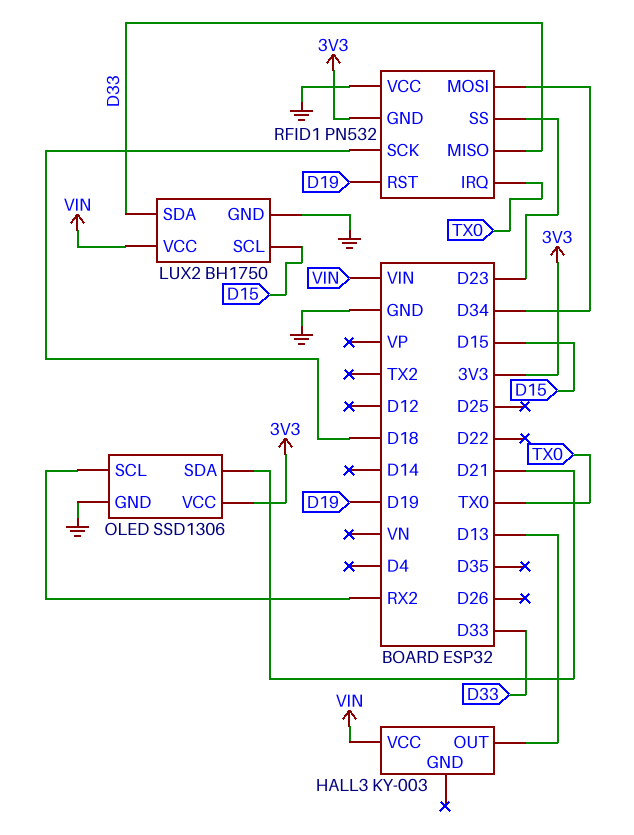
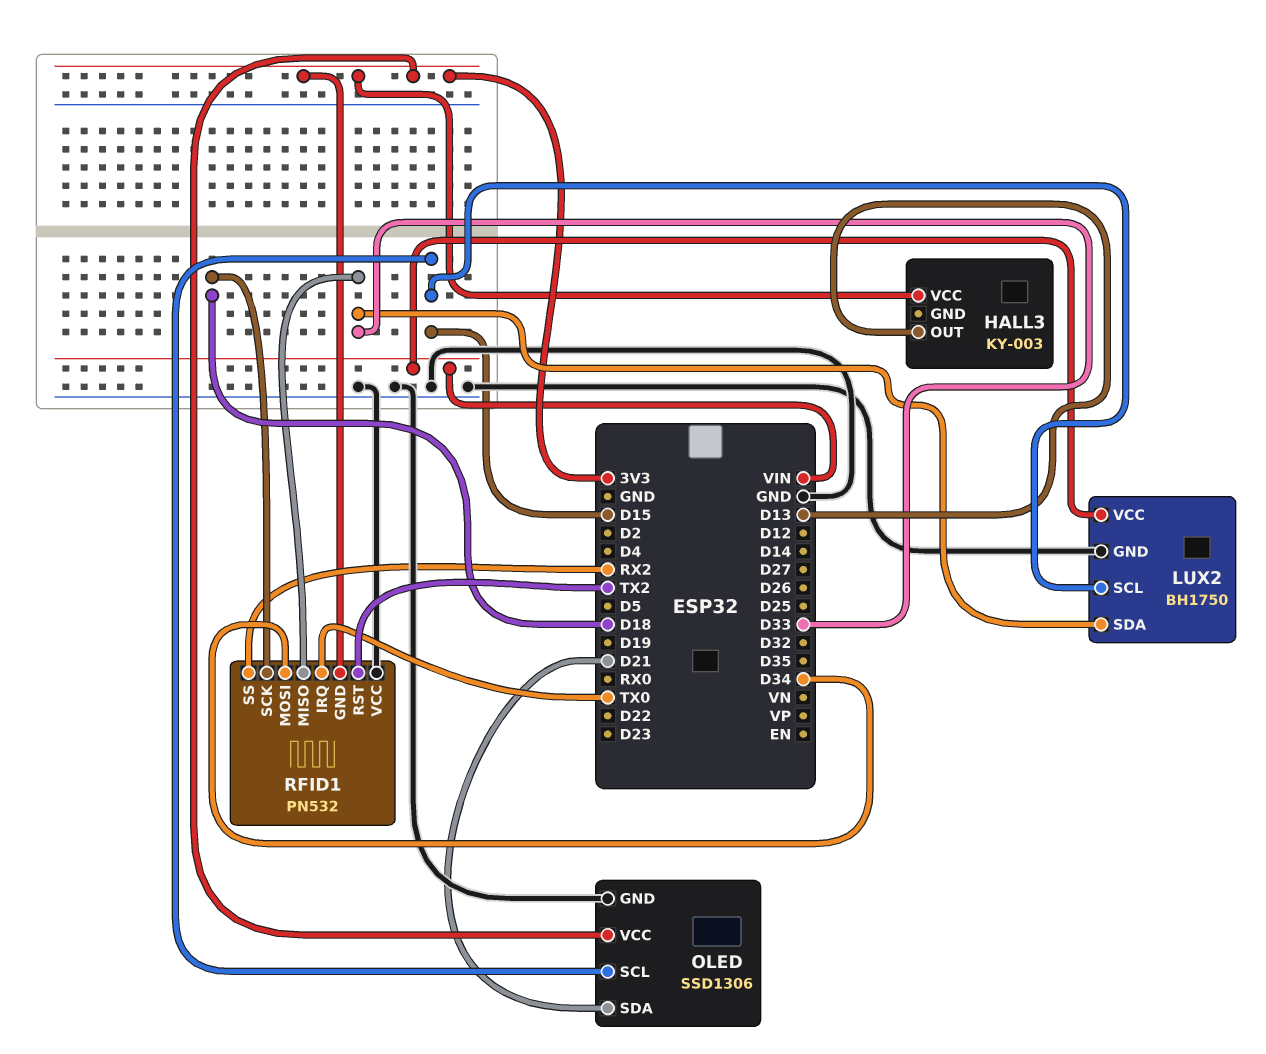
HALL3 pin VCC: VIN -> 3V3
OLED pin SCL: RX2 -> D15
RFID1 pin RST: D19 -> TX2
RFID1 pin SS: D23 -> RX2

